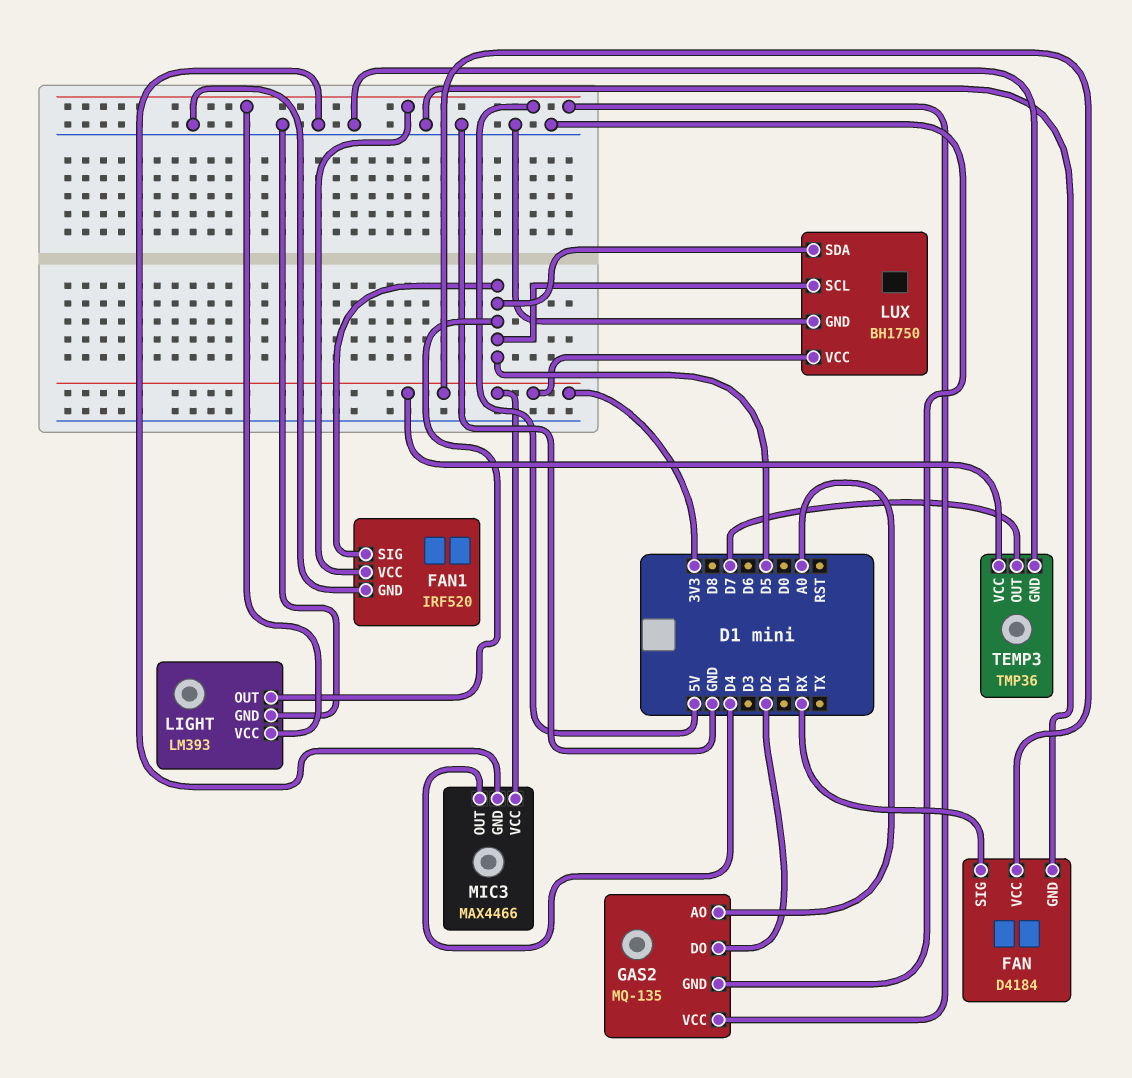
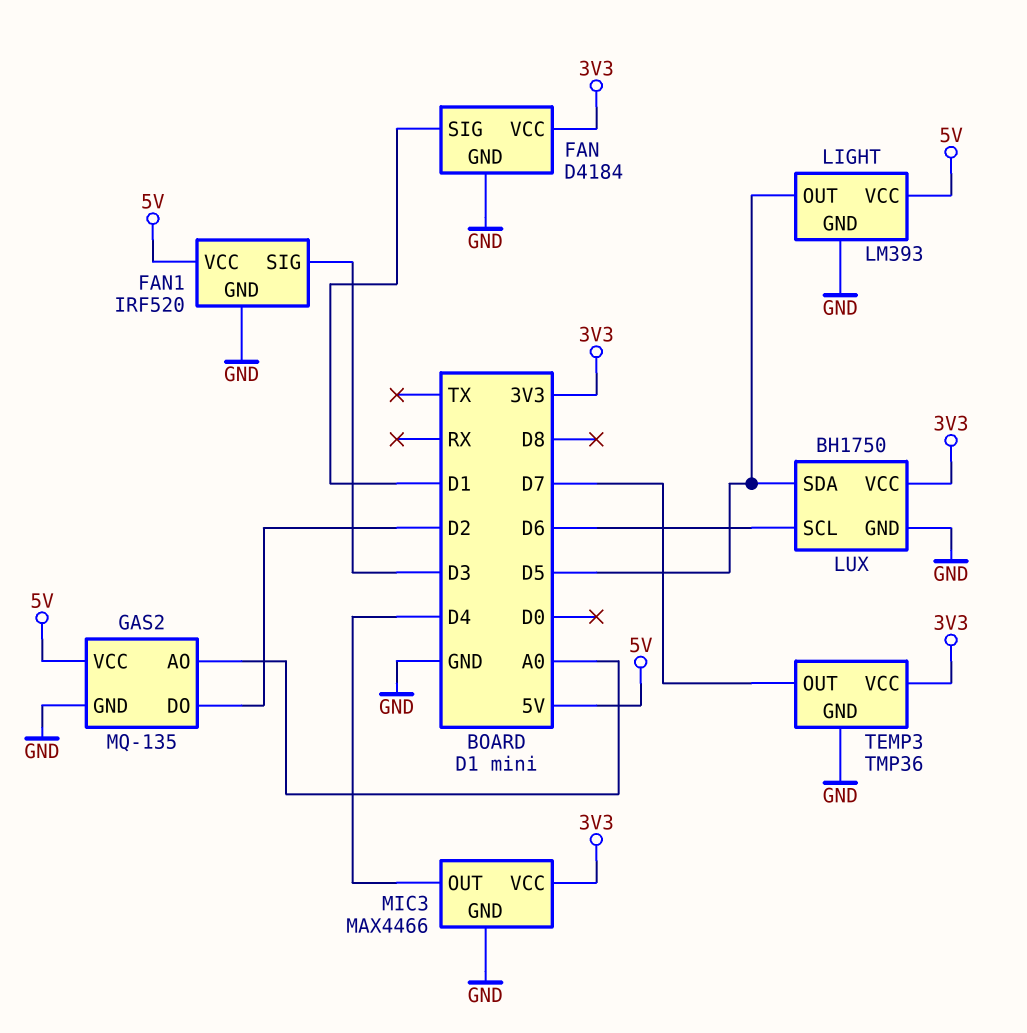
FAN pin SIG: RX -> D1
FAN1 pin SIG: D5 -> D3
LUX pin SCL: D5 -> D6

